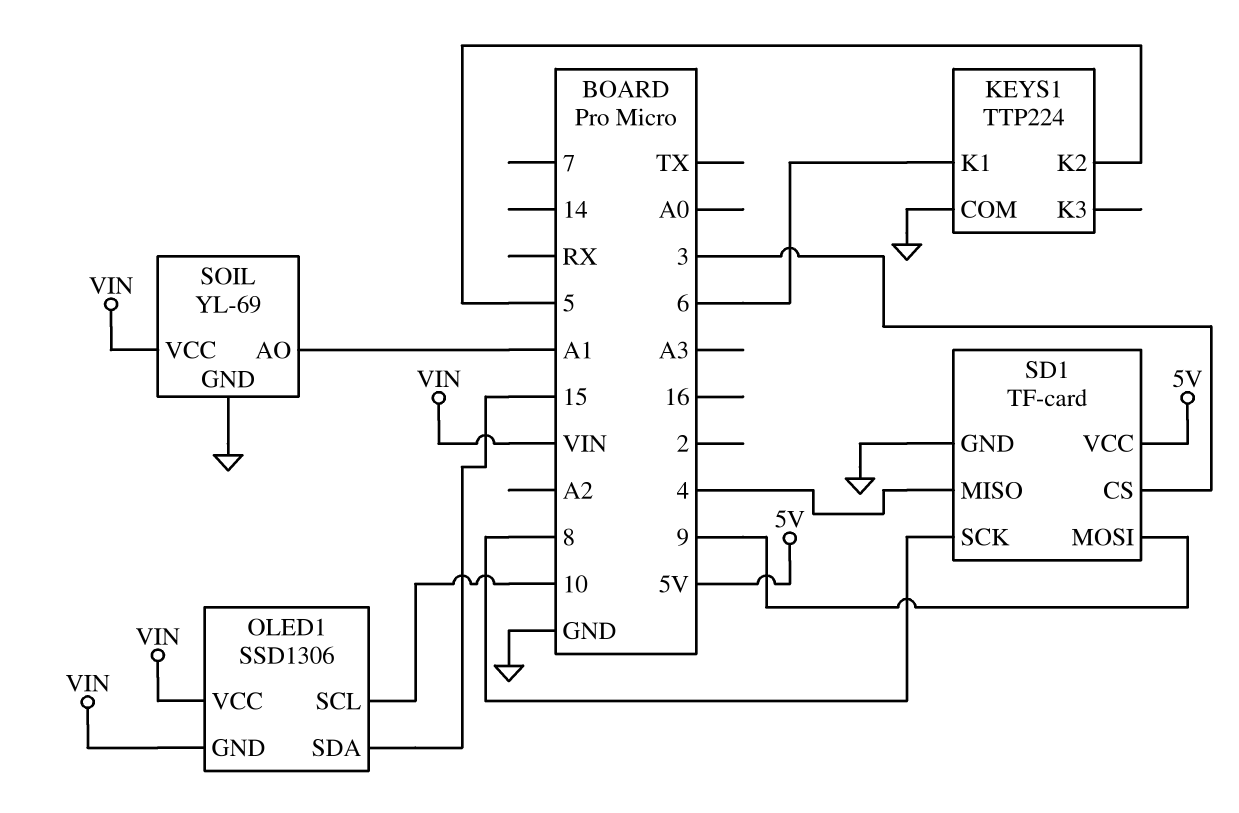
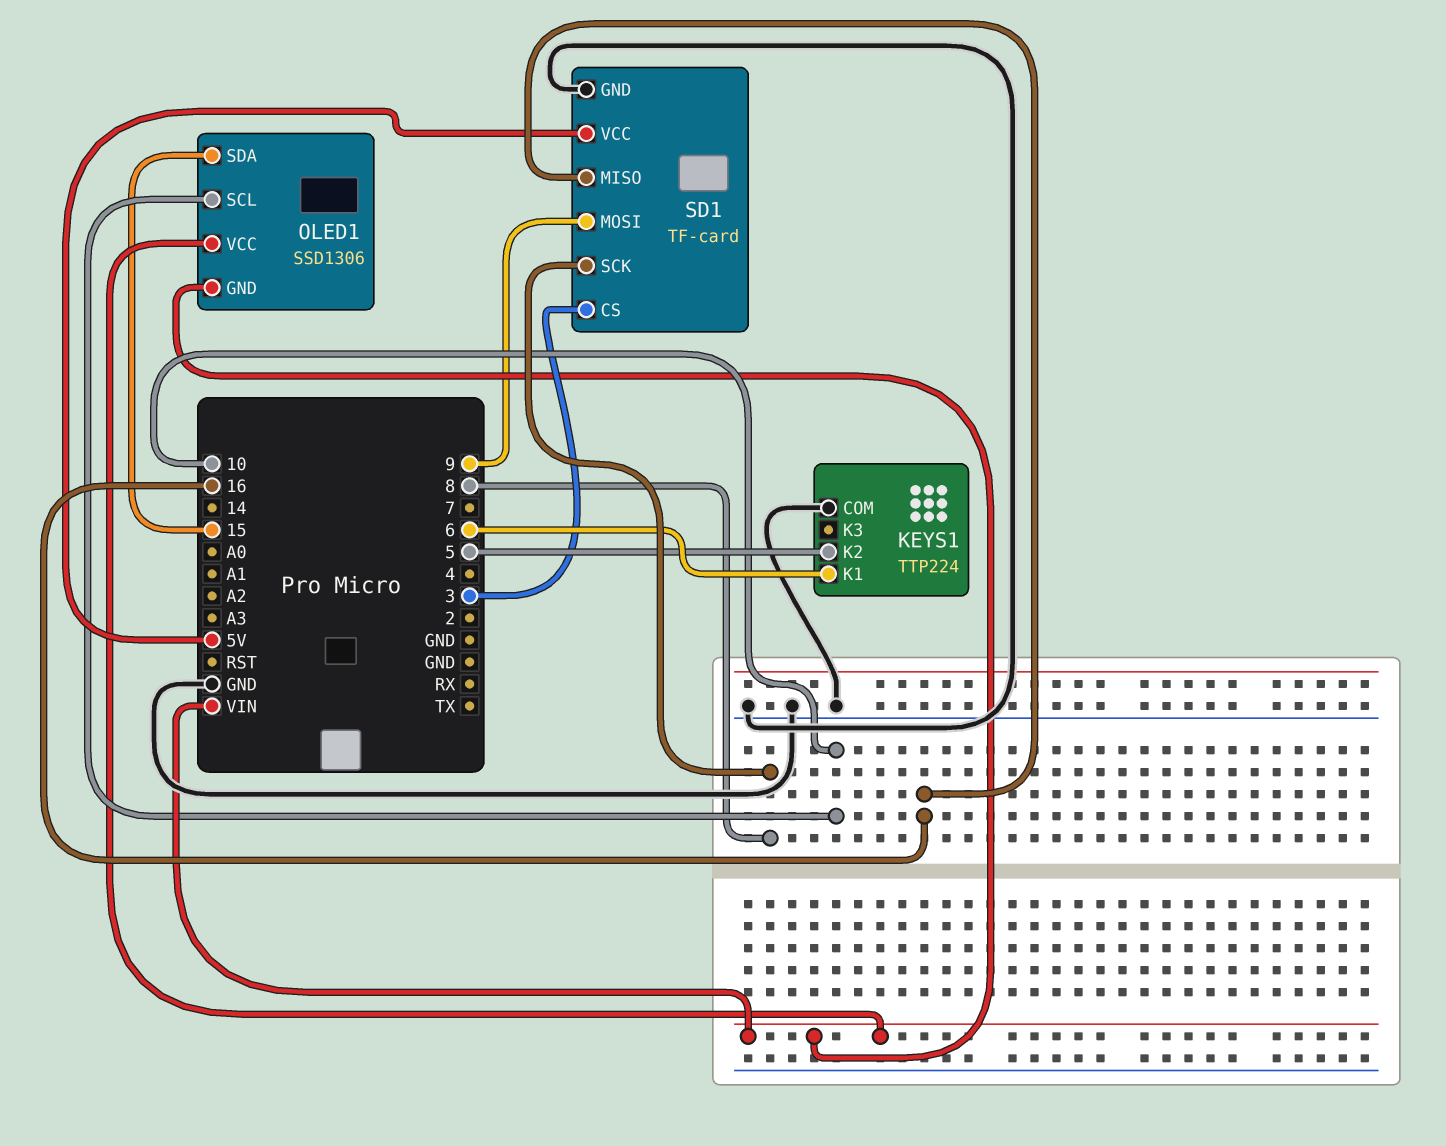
SD1 pin MISO: 4 -> 16
SOIL: YL-69 -> none
SOIL pin AO: A1 -> none
SOIL pin GND: GND -> none
SOIL pin VCC: VIN -> none

